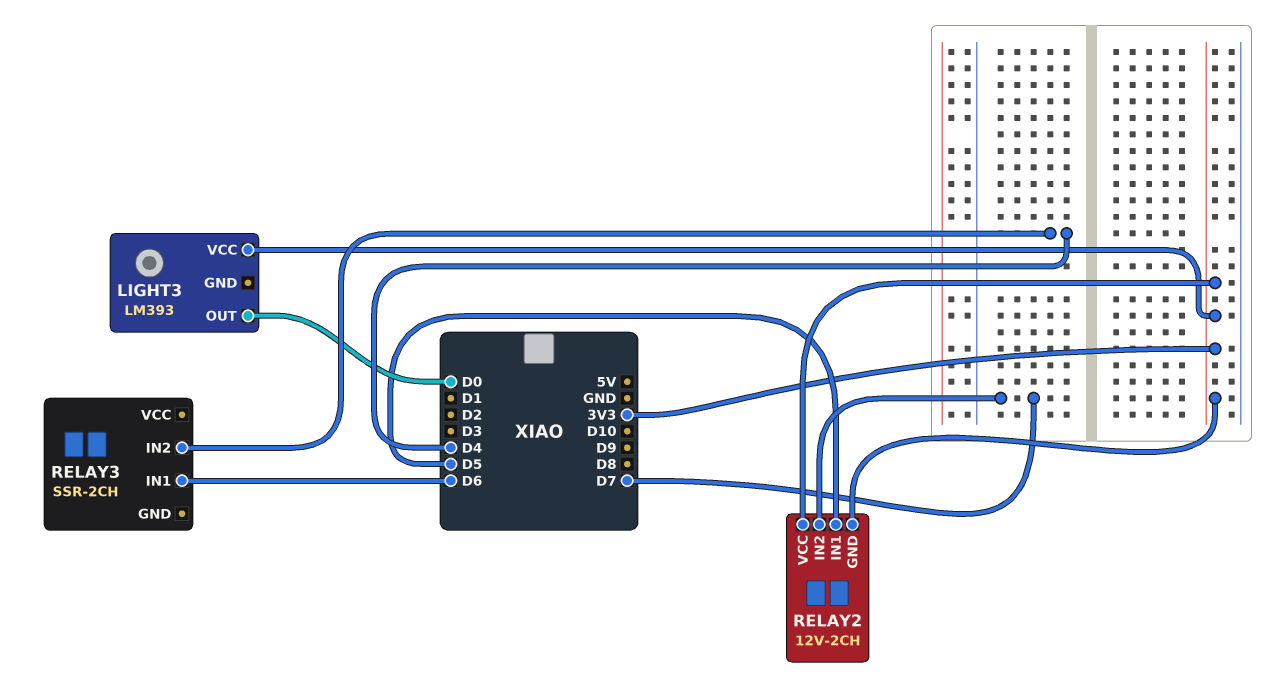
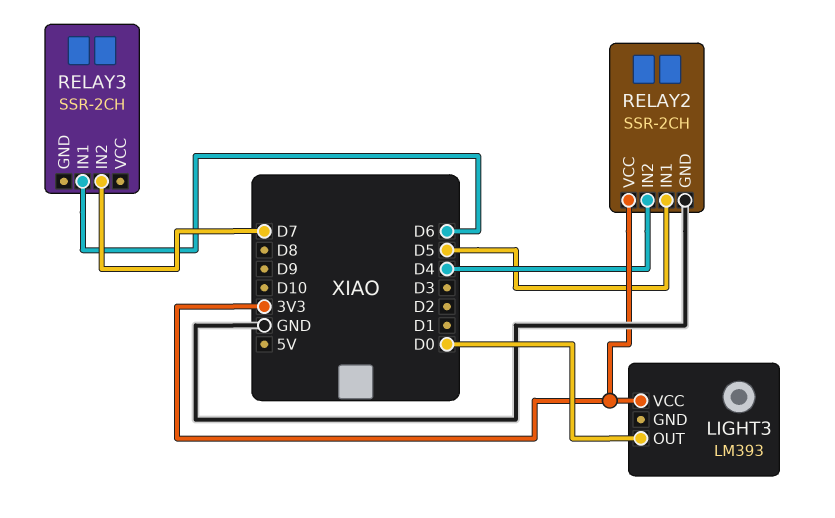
RELAY2: 12V-2CH -> SSR-2CH
RELAY2 pin GND: 3V3 -> GND
RELAY2 pin IN2: D7 -> D4
RELAY3 pin IN2: D4 -> D7

